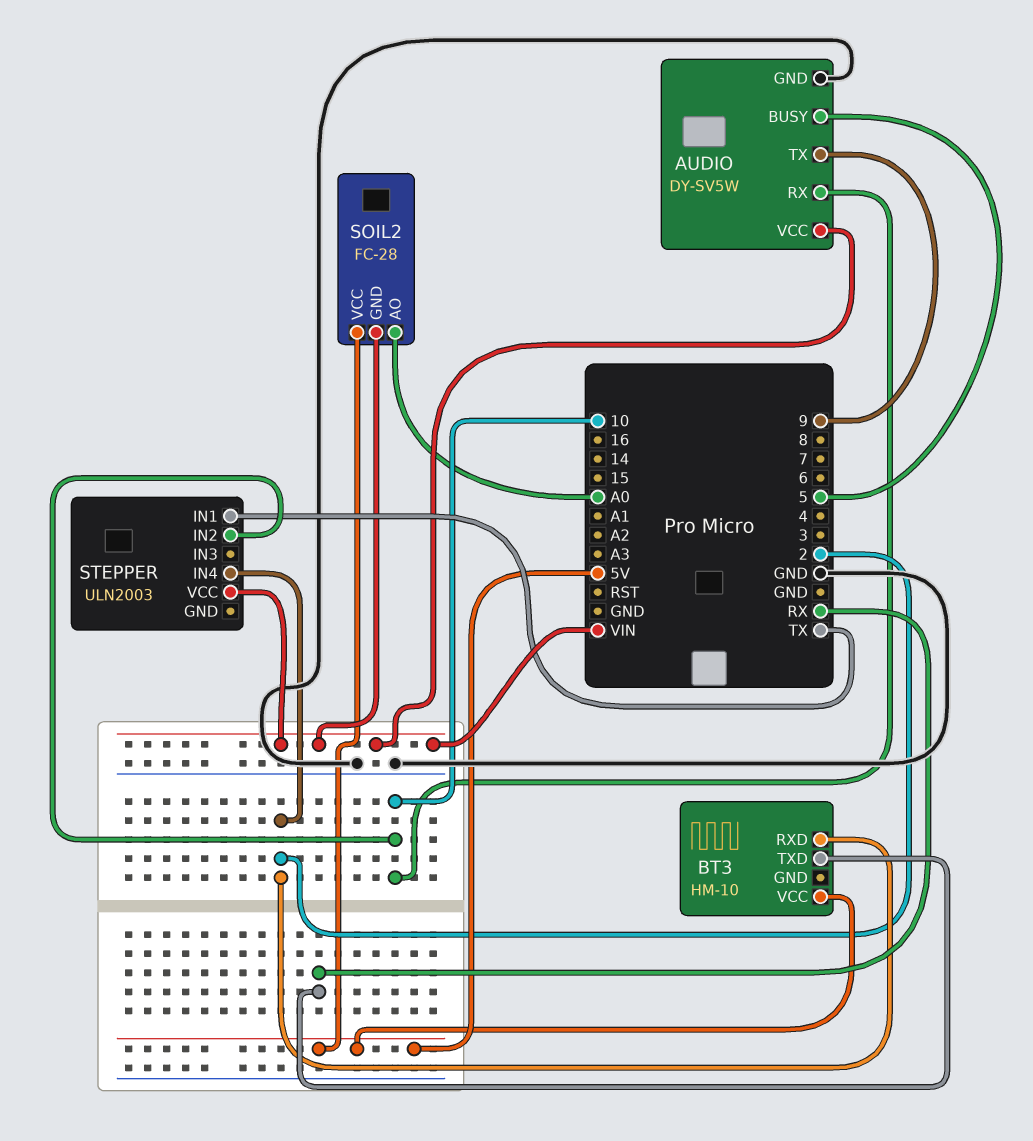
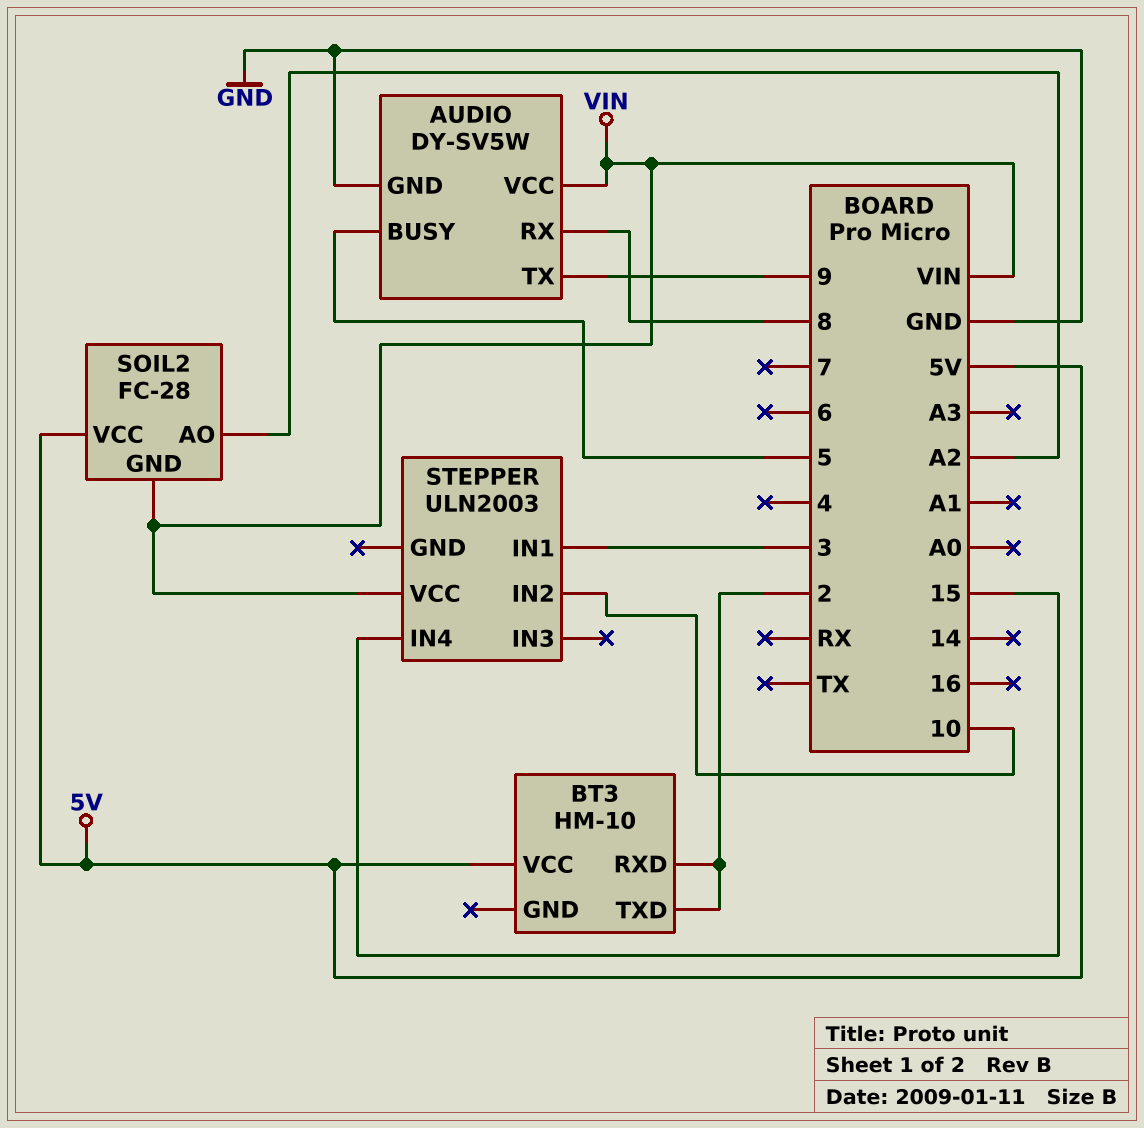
AUDIO pin RX: 10 -> 8
BT3 pin TXD: RX -> 2
SOIL2 pin AO: A0 -> A2
STEPPER pin IN1: TX -> 3
STEPPER pin IN4: 2 -> 15

